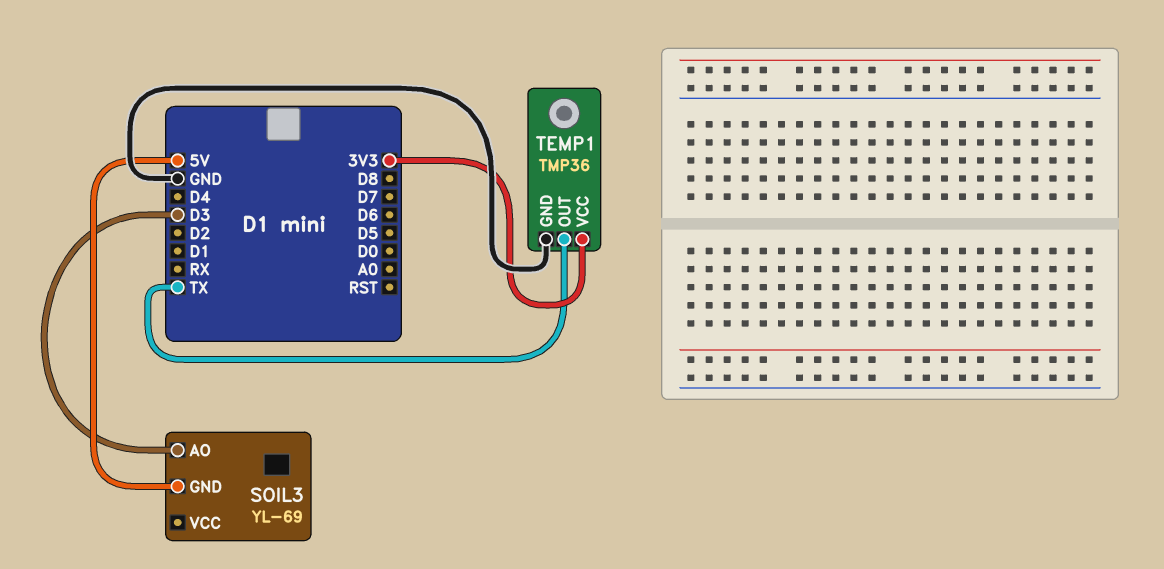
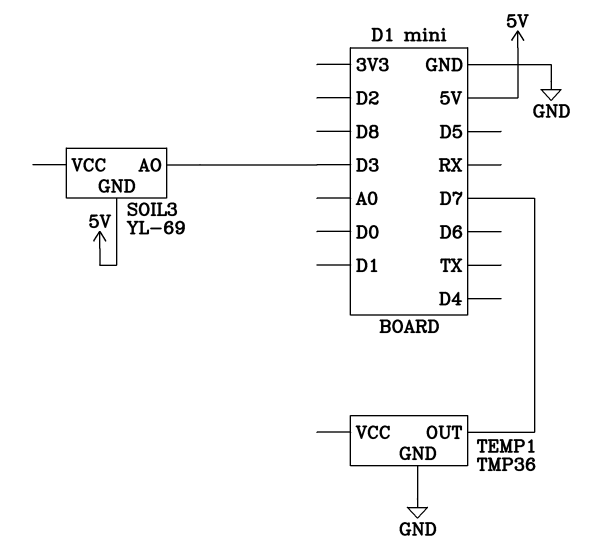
TEMP1 pin OUT: TX -> D7
TEMP1 pin VCC: 3V3 -> none

